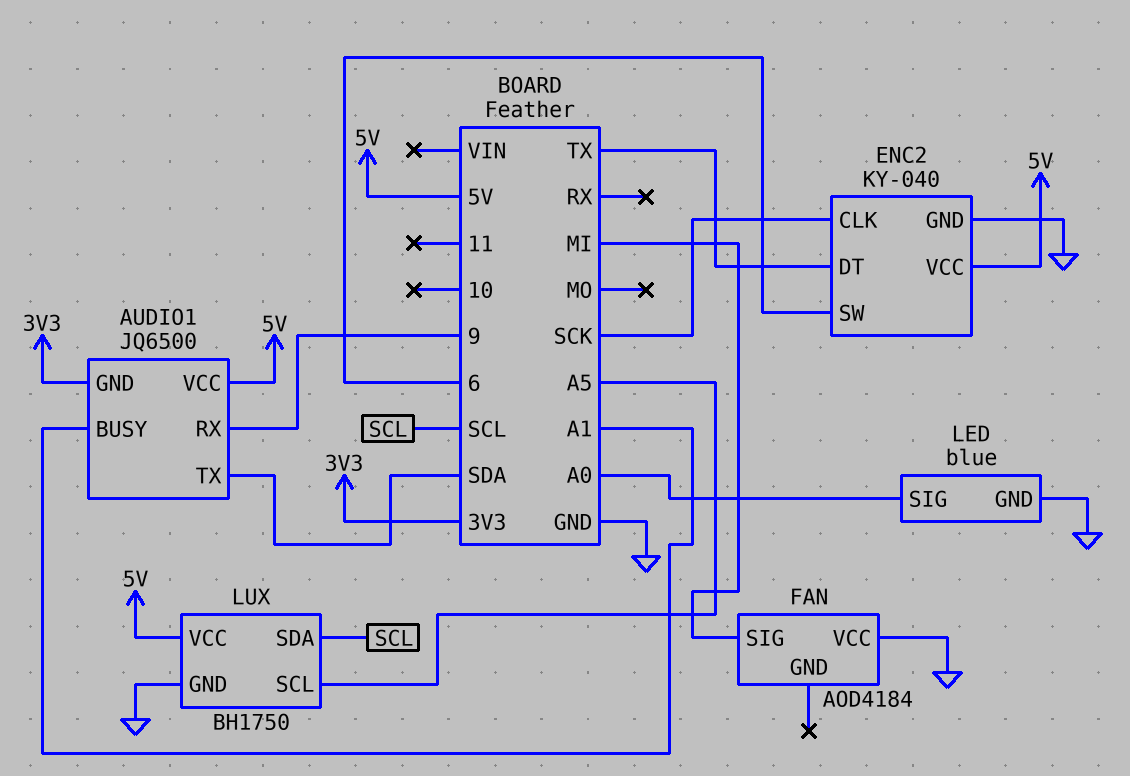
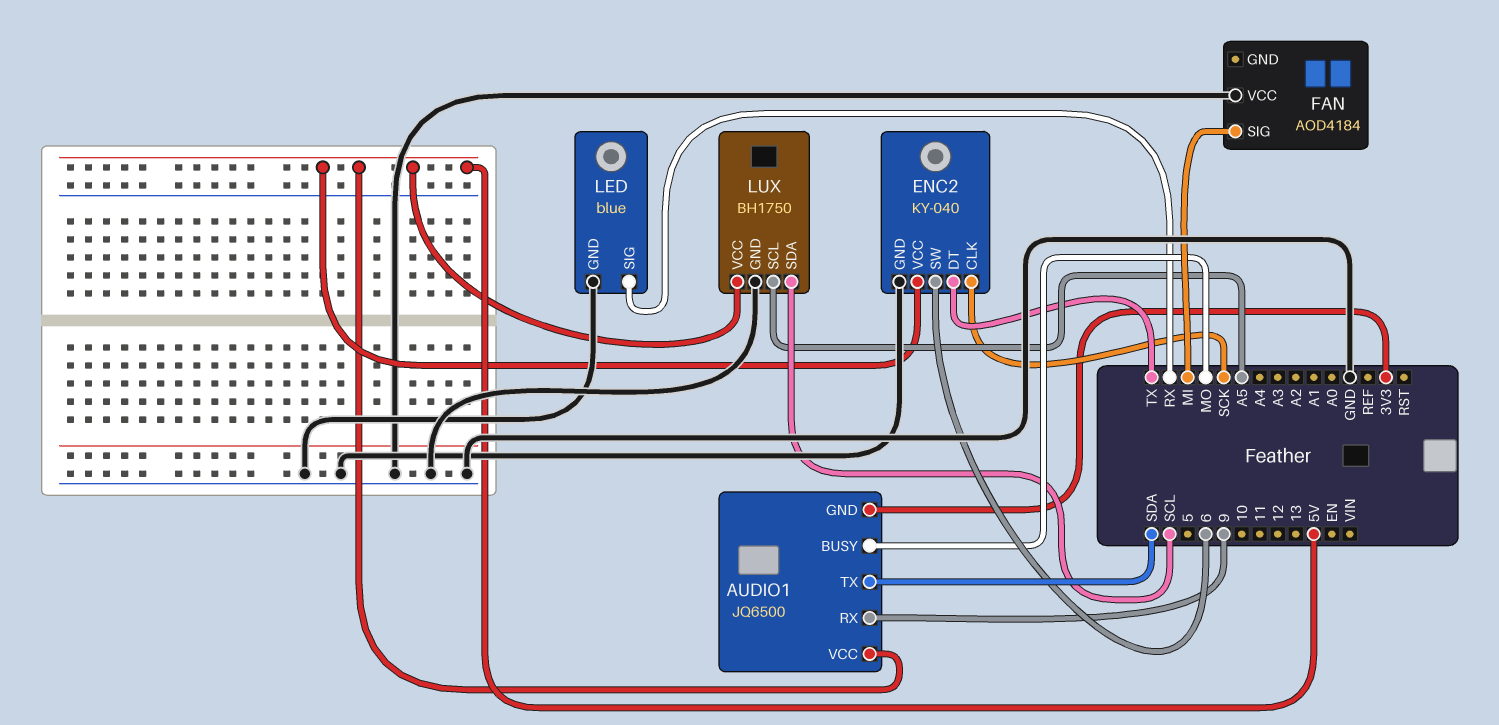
AUDIO1 pin BUSY: A1 -> MO
LED pin SIG: A0 -> RX

